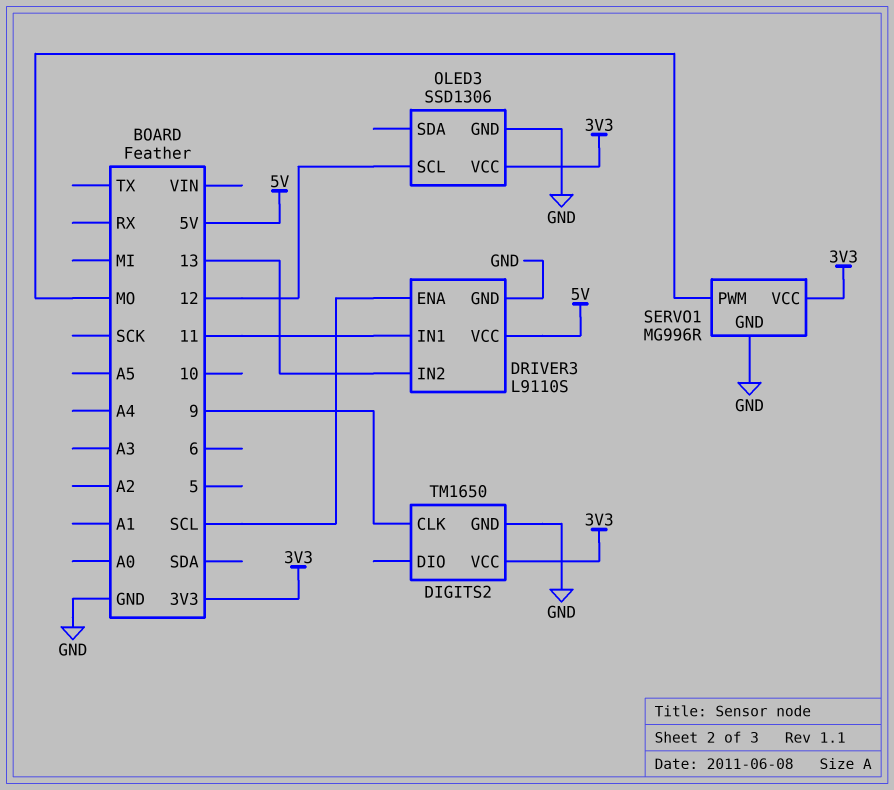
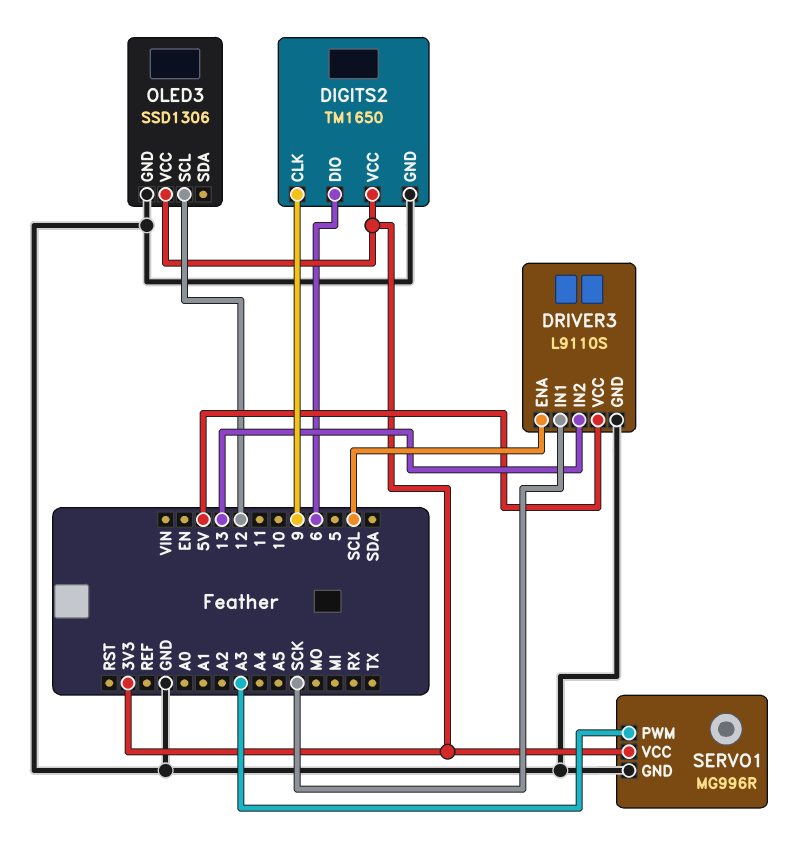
DIGITS2 pin DIO: none -> 6
DRIVER3 pin IN1: 11 -> SCK
SERVO1 pin PWM: MO -> A3

